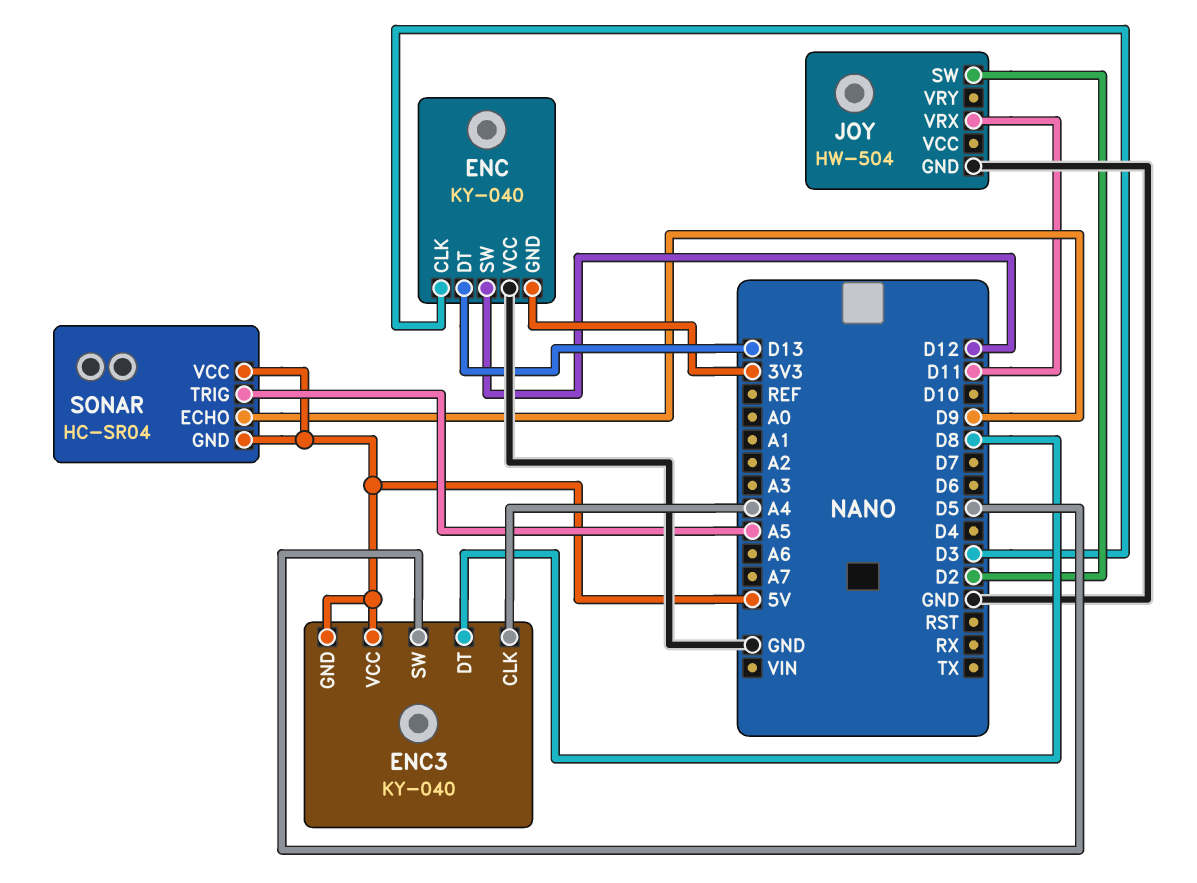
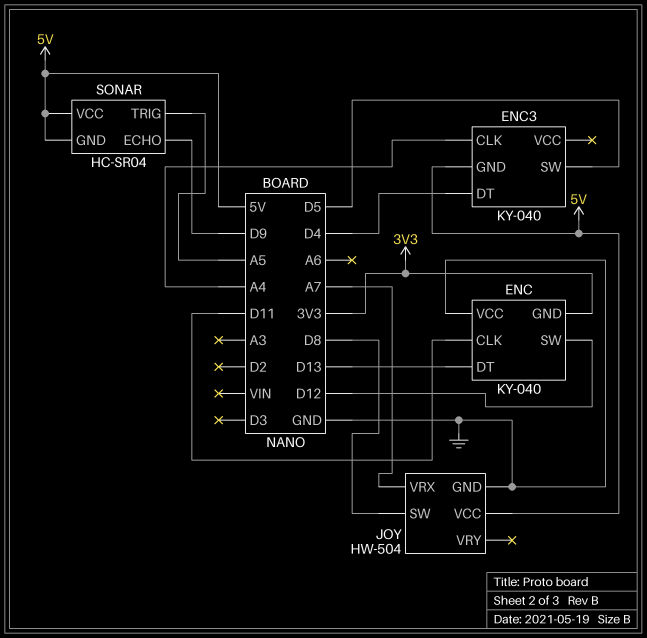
ENC pin CLK: D3 -> D11
ENC3 pin DT: D8 -> D4
ENC3 pin VCC: 5V -> none
JOY pin SW: D2 -> D8
JOY pin VCC: none -> 5V
JOY pin VRX: D11 -> A7

